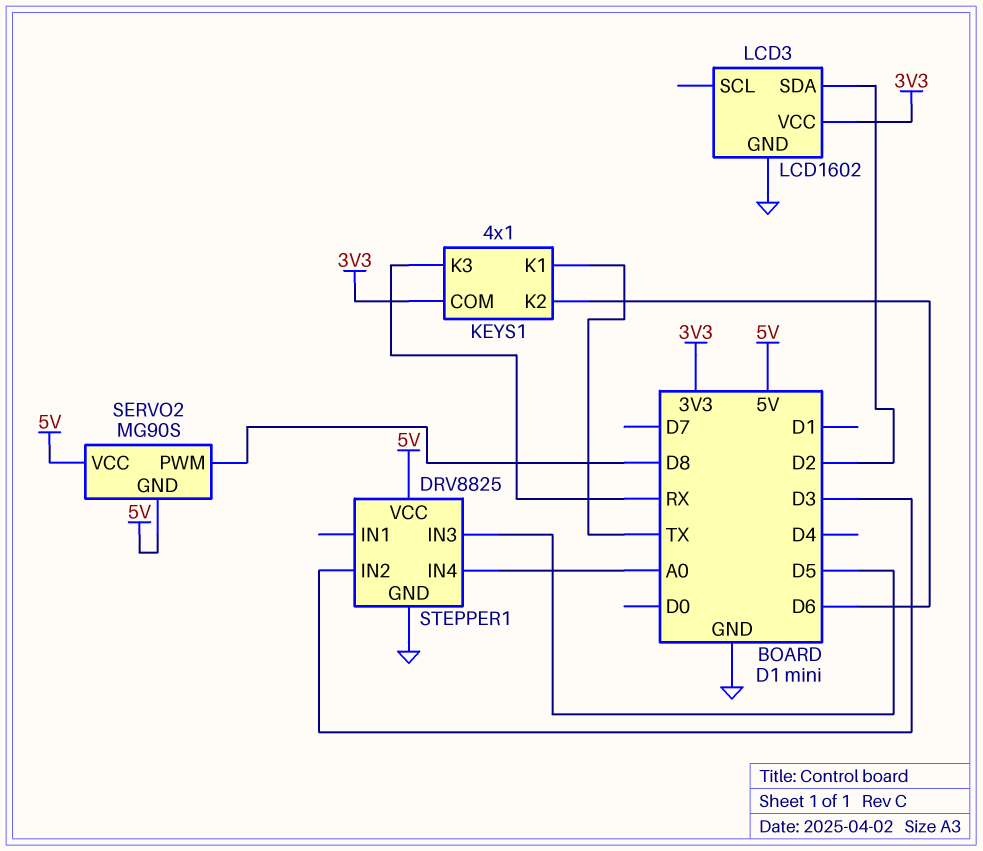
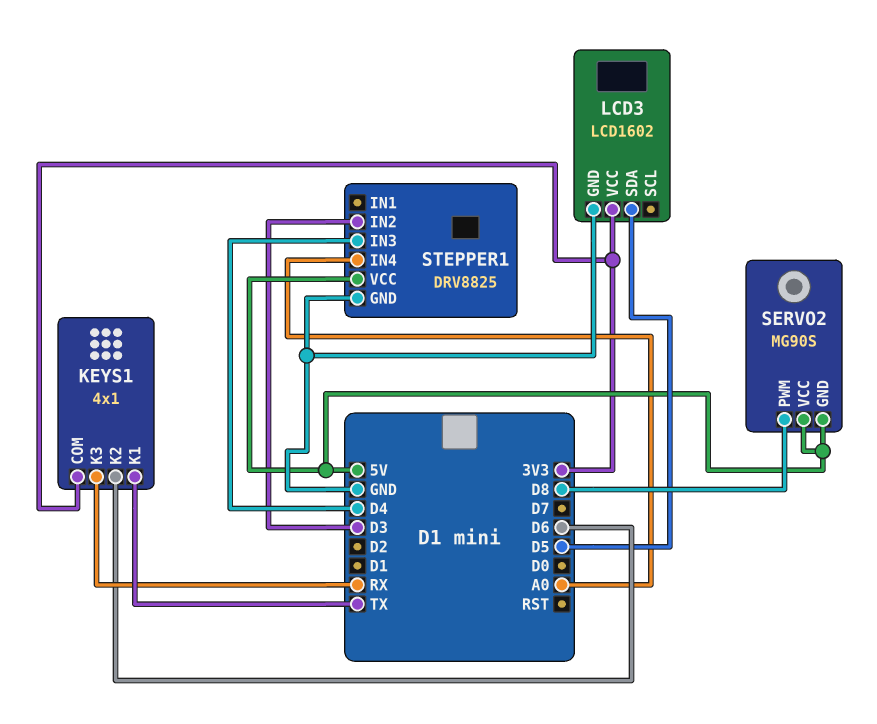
LCD3 pin SDA: D2 -> D5
STEPPER1 pin IN3: D5 -> D4

